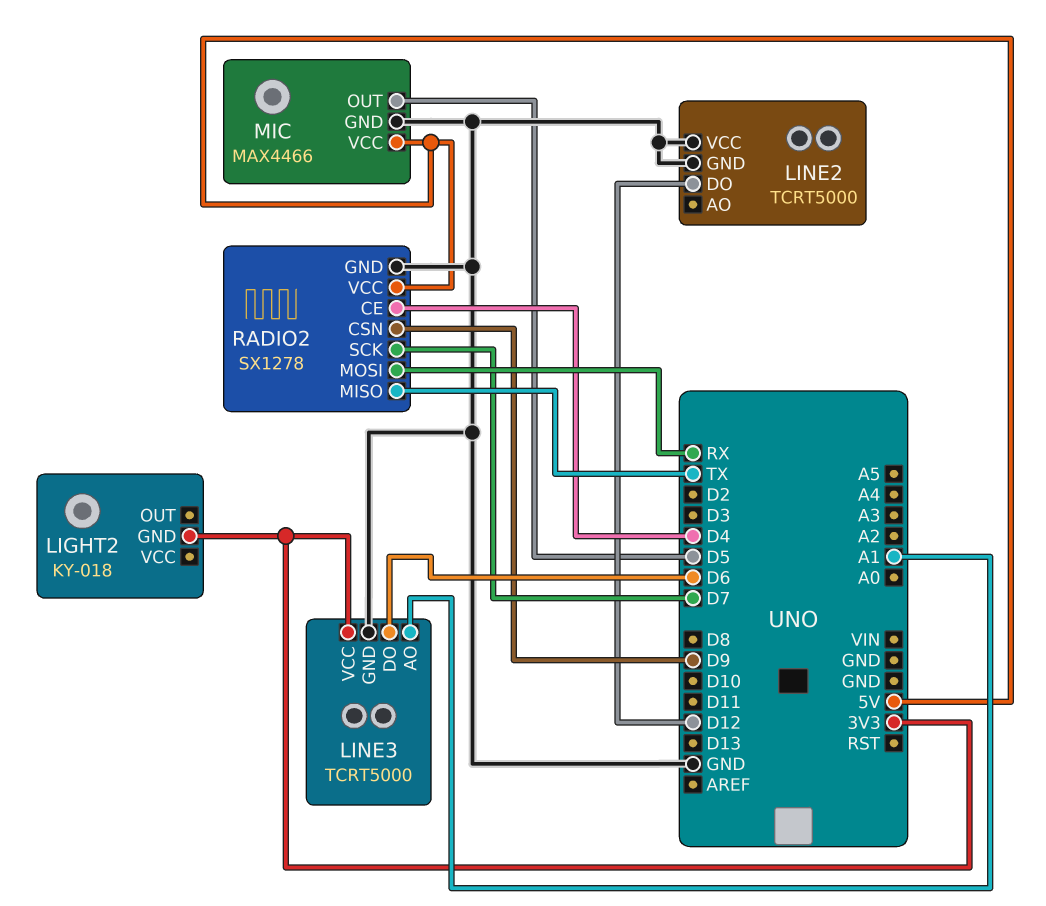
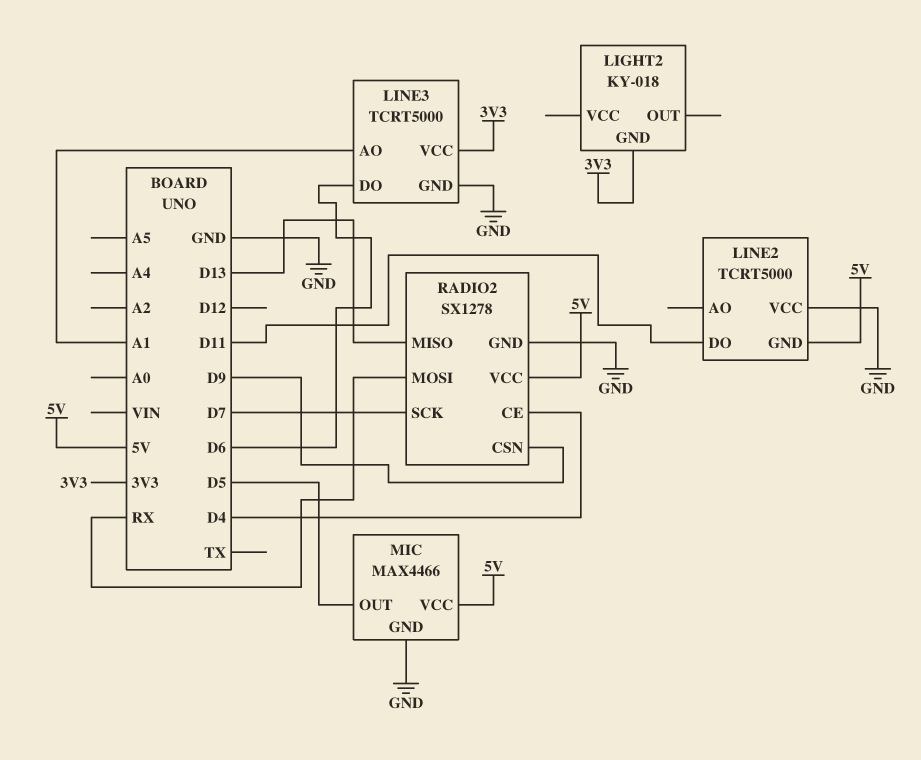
LINE2 pin DO: D12 -> D11
LINE2 pin GND: GND -> 5V
RADIO2 pin MISO: TX -> D13

